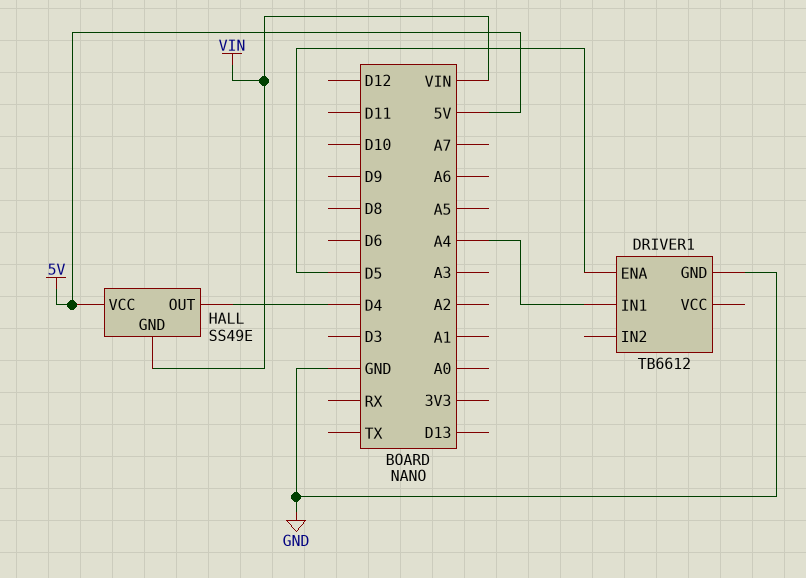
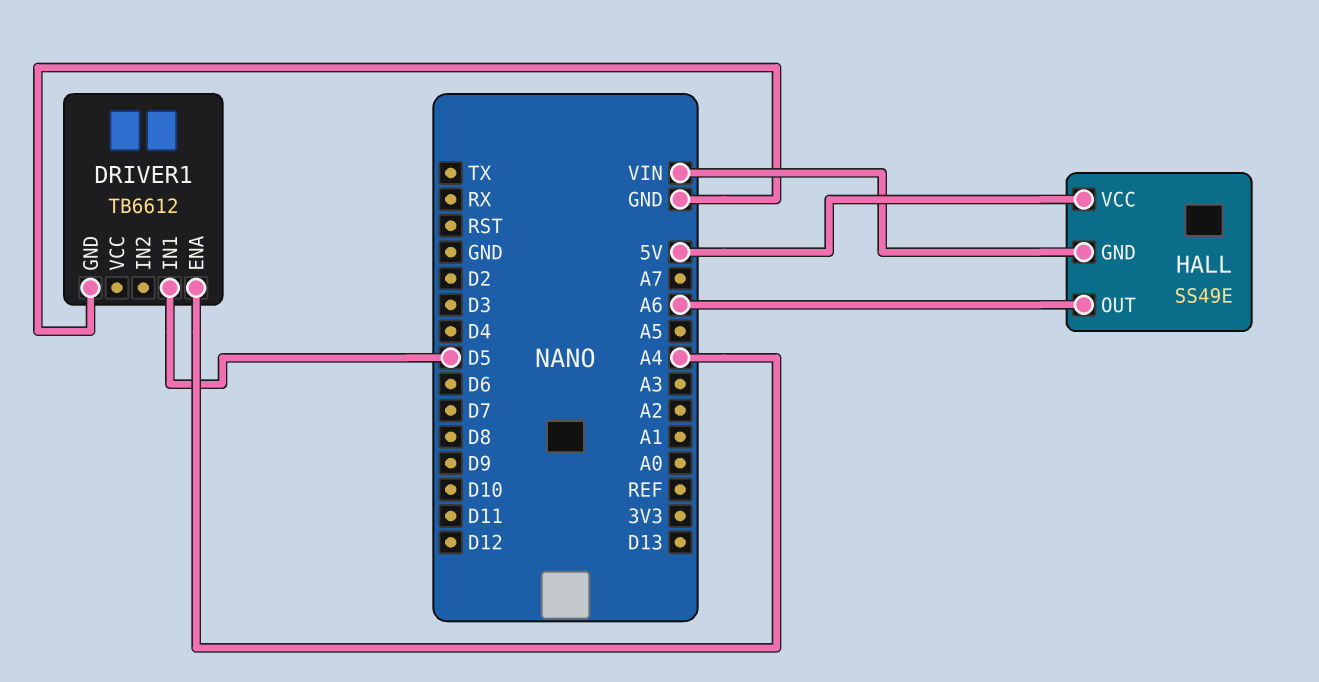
DRIVER1 pin ENA: D5 -> A4
DRIVER1 pin IN1: A4 -> D5
HALL pin OUT: D4 -> A6

